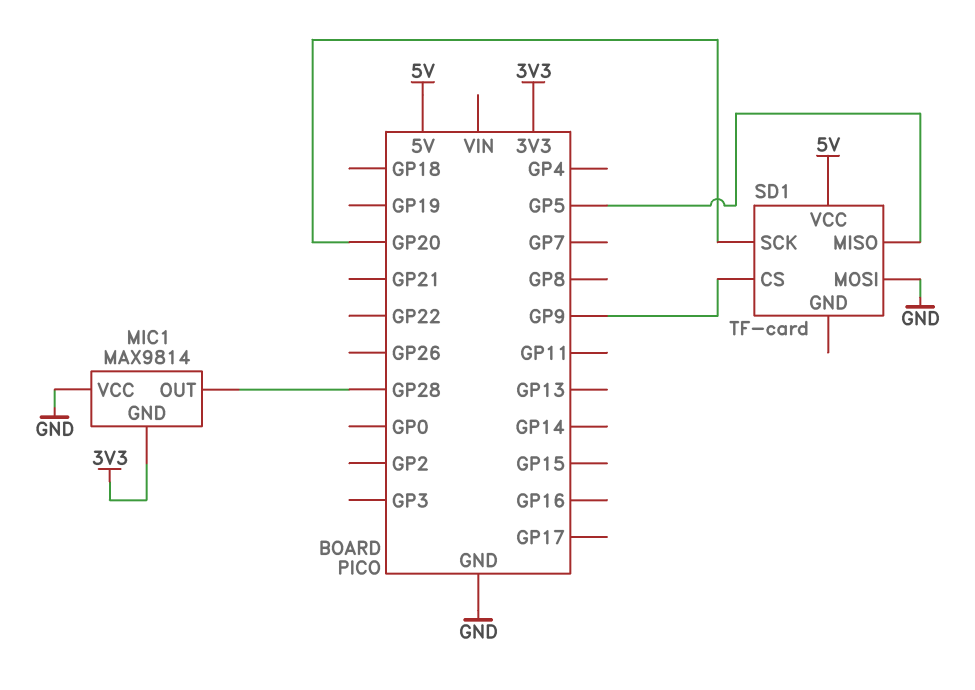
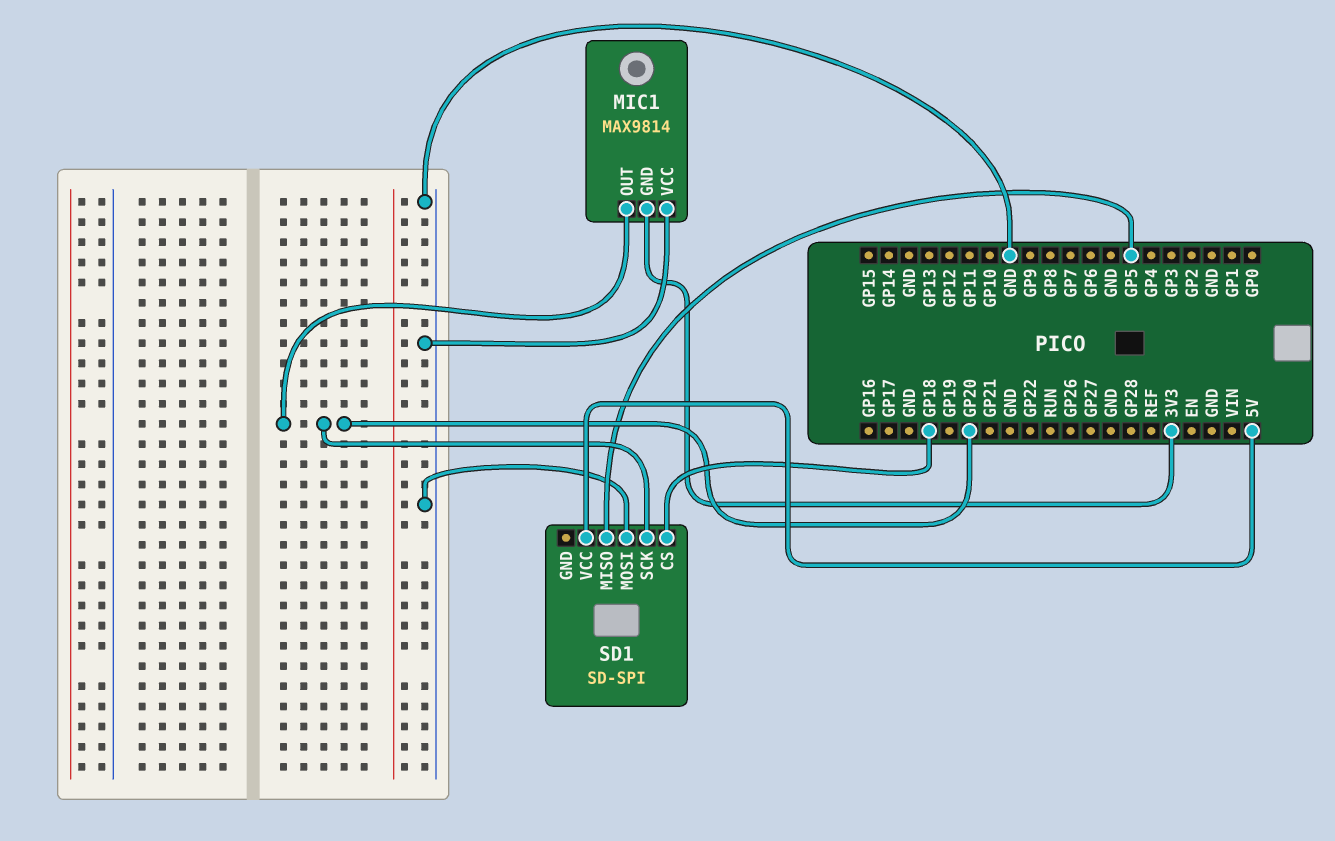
MIC1 pin OUT: GP28 -> GP20
SD1: TF-card -> SD-SPI
SD1 pin CS: GP9 -> GP18

